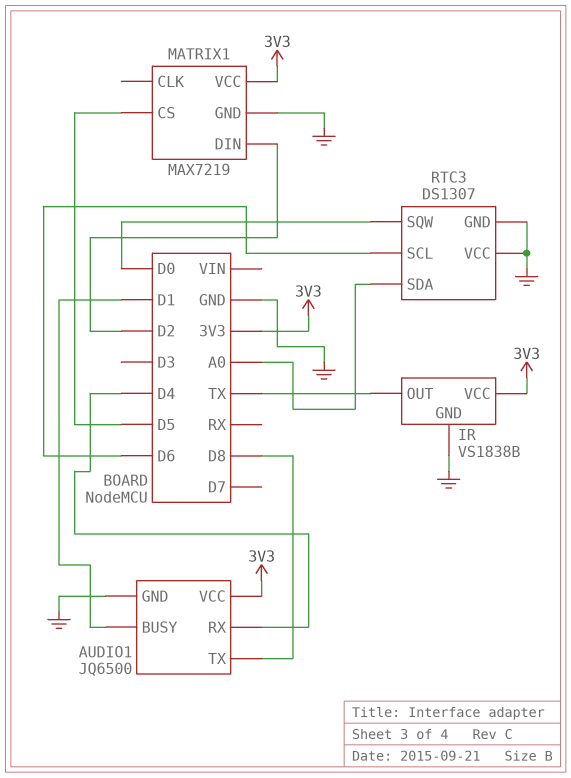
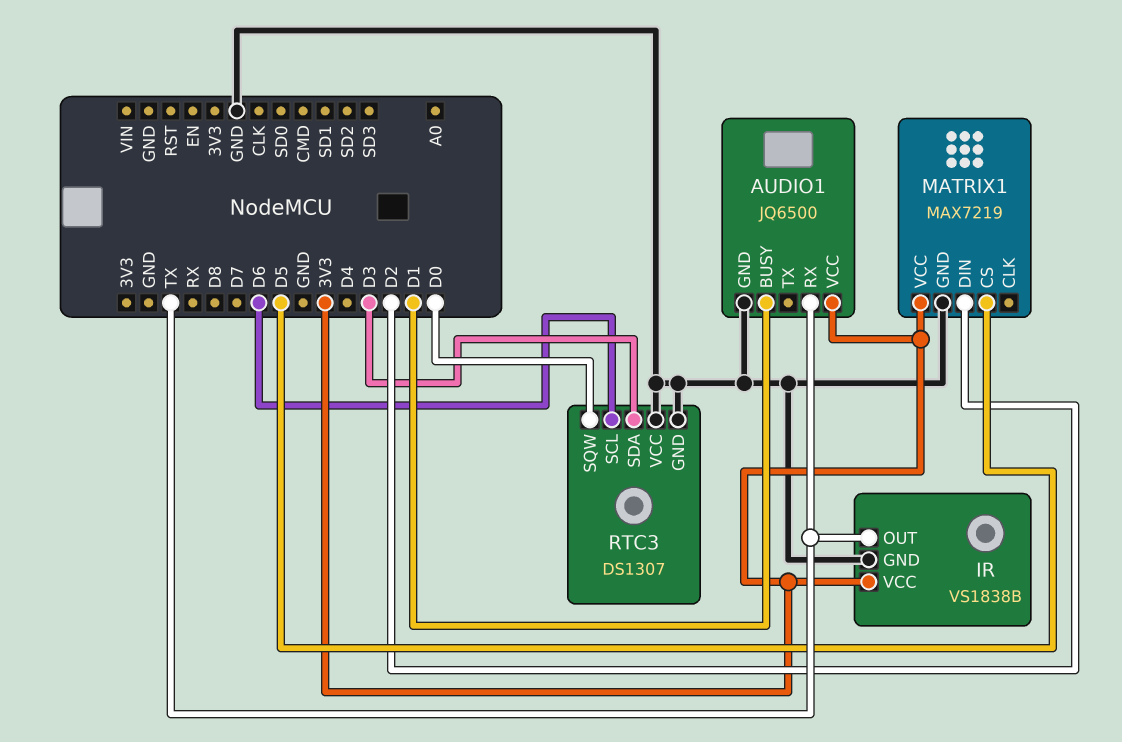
AUDIO1 pin RX: D4 -> TX
AUDIO1 pin TX: D8 -> none
RTC3 pin SDA: A0 -> D3

